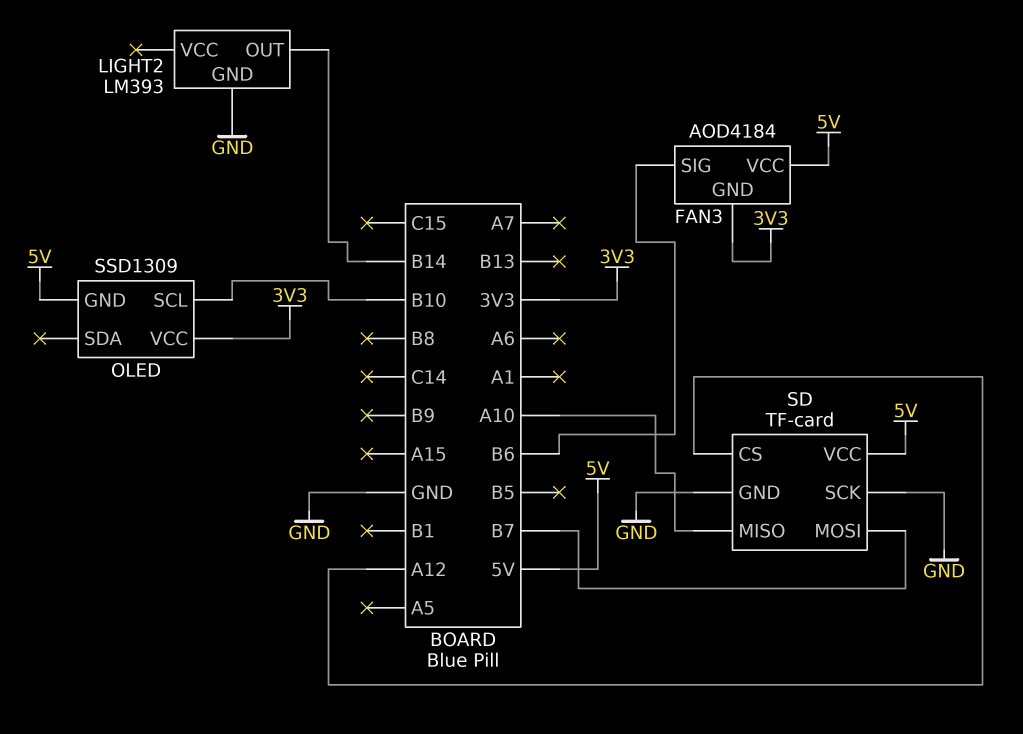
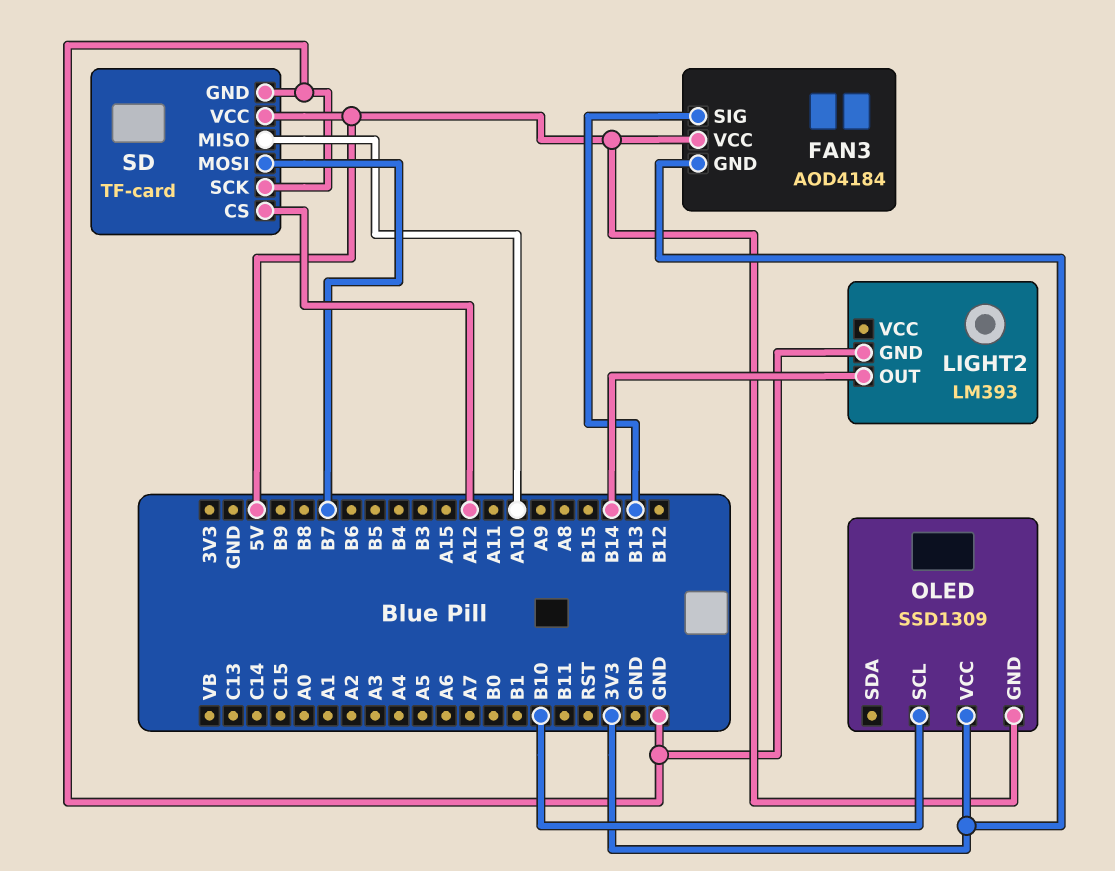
FAN3 pin SIG: B6 -> B13

